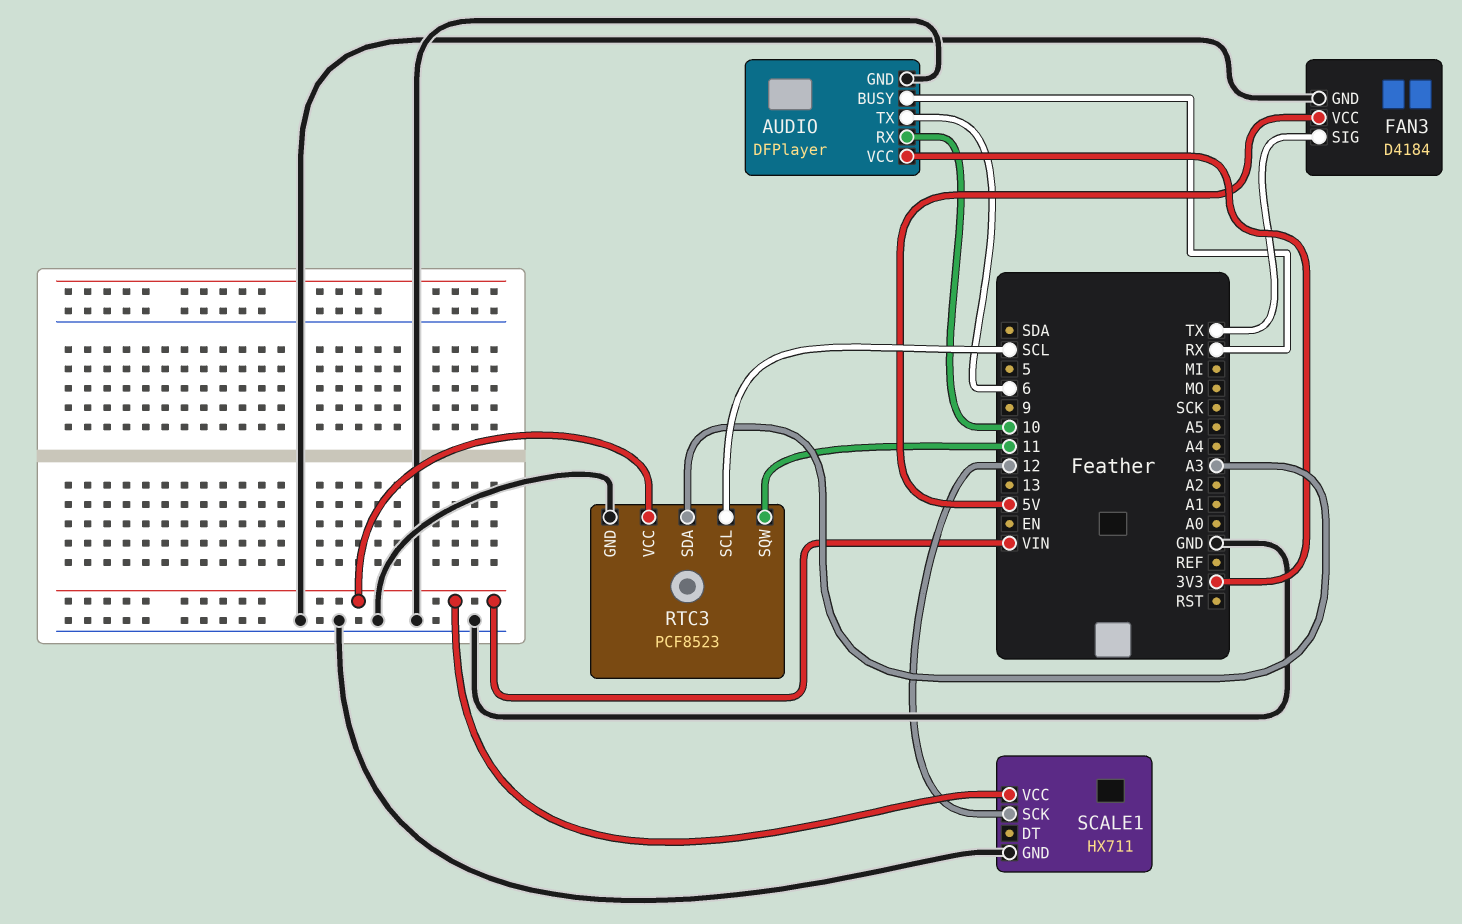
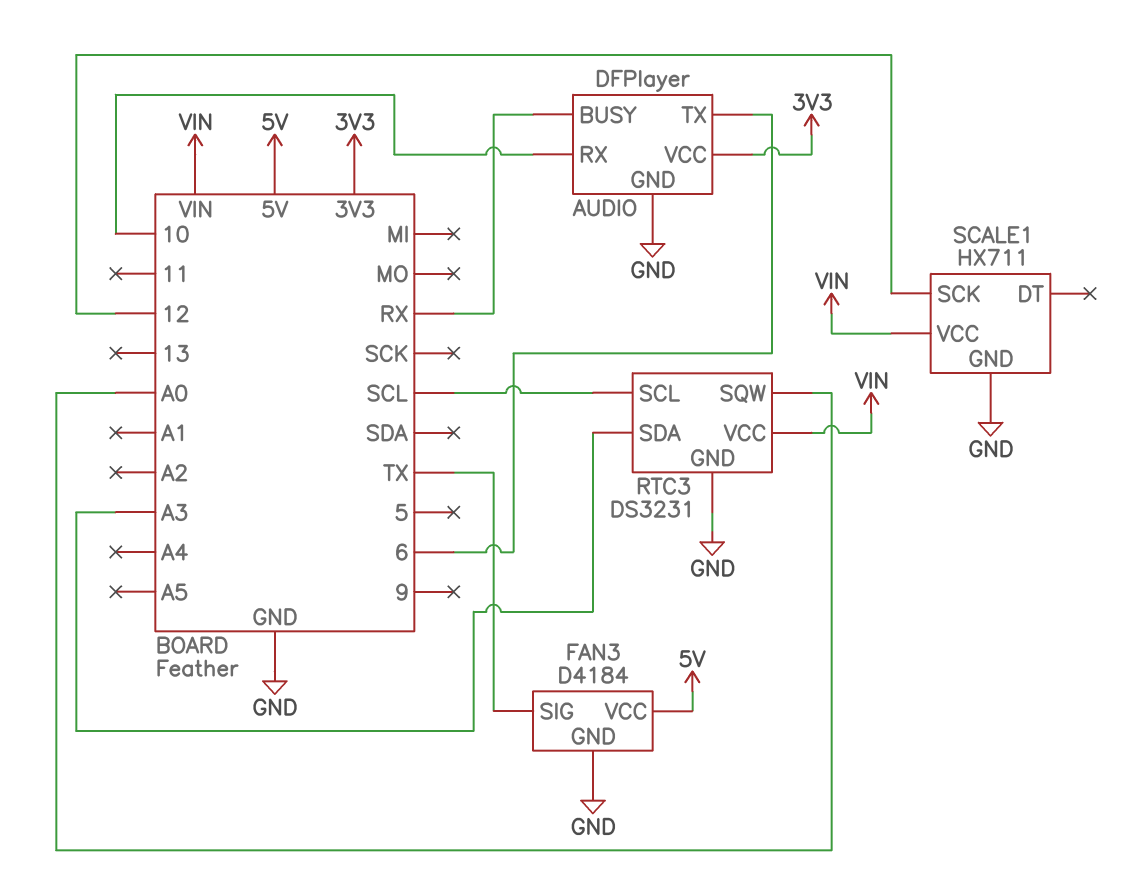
RTC3: PCF8523 -> DS3231
RTC3 pin SQW: 11 -> A0

